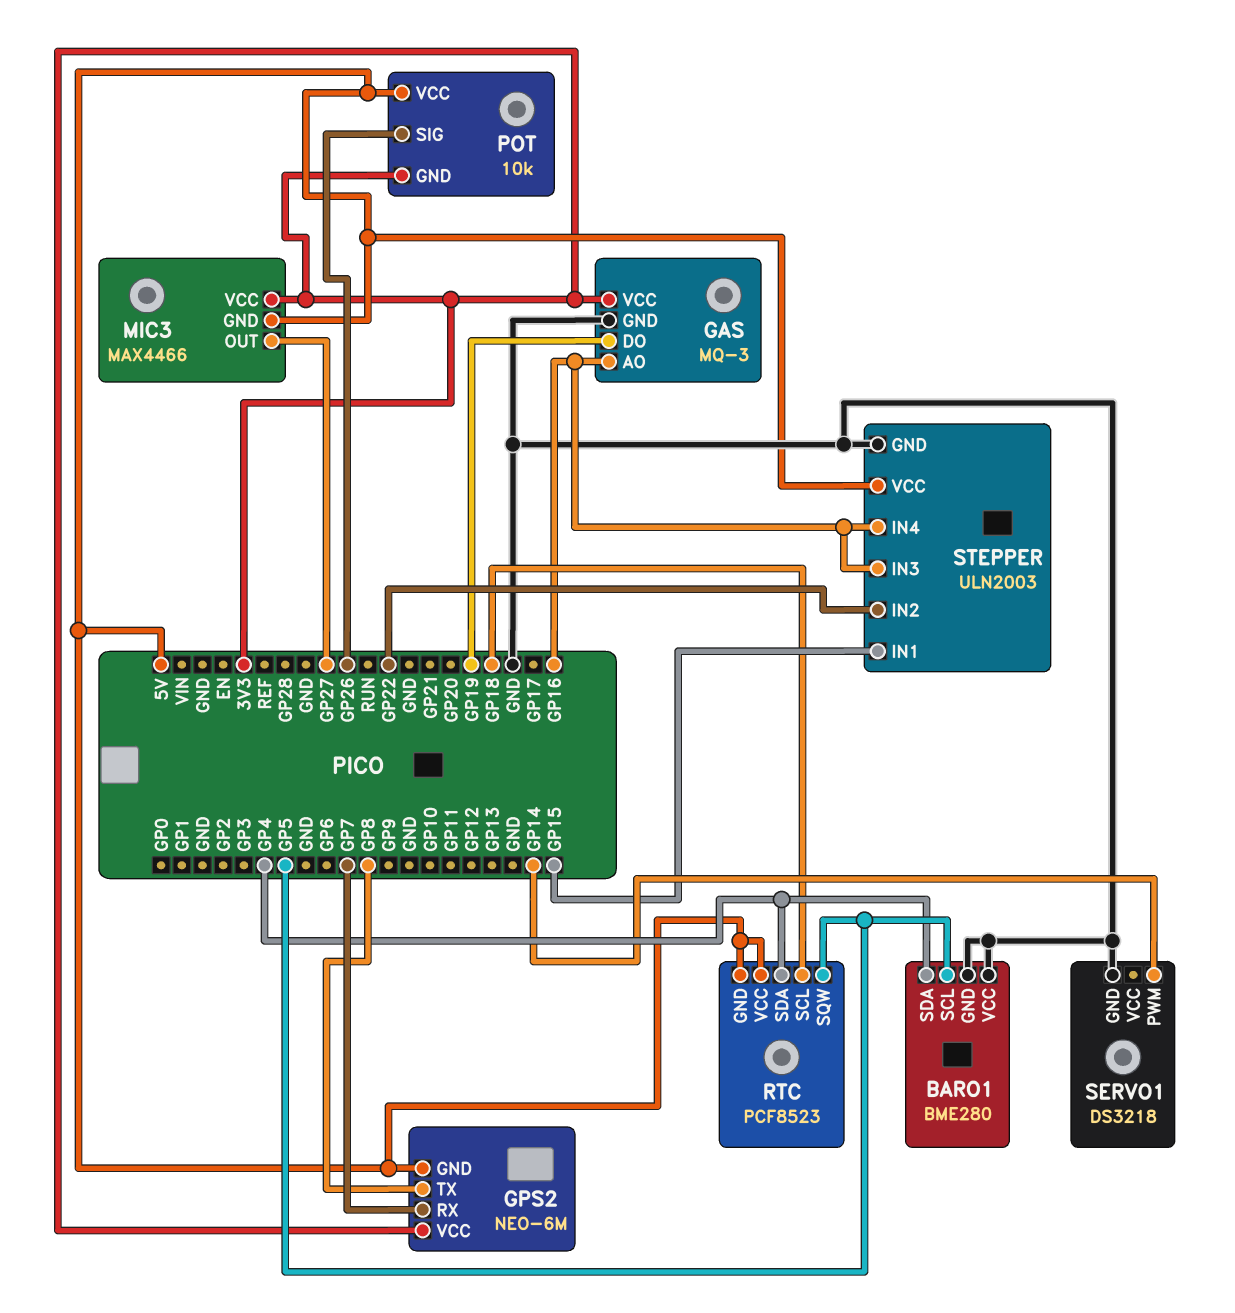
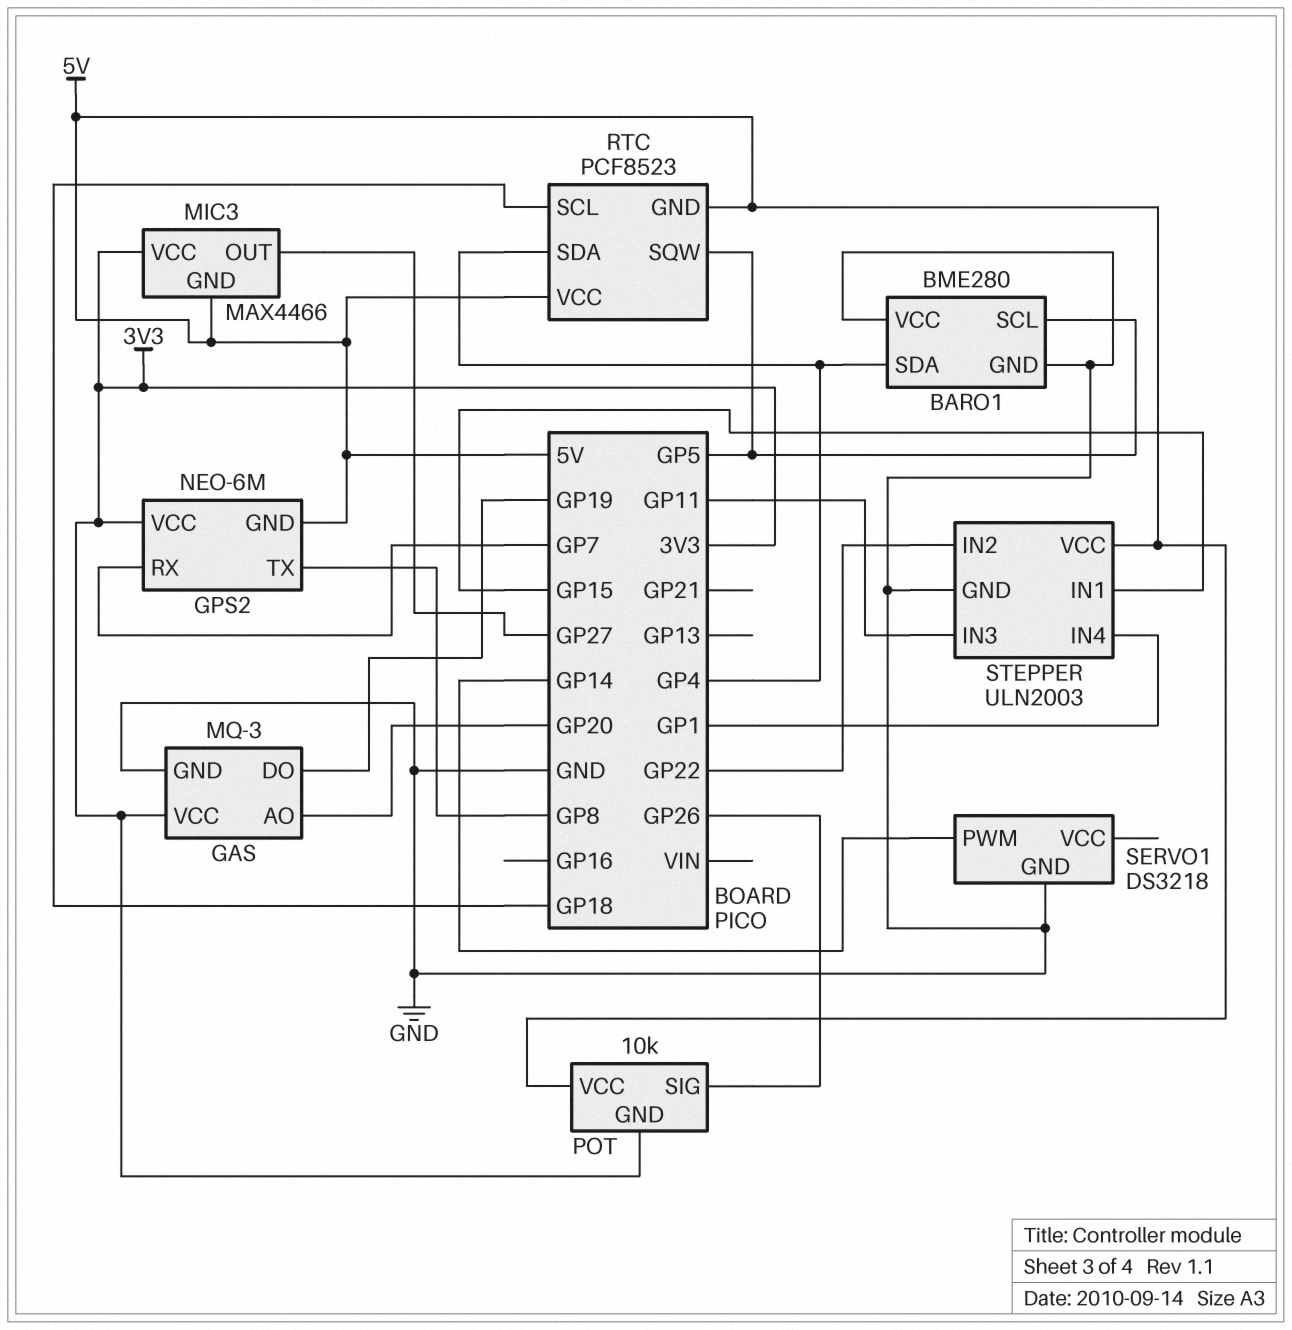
GAS pin AO: GP16 -> GP20
STEPPER pin IN3: GP16 -> GP11
STEPPER pin IN4: GP16 -> GP1

